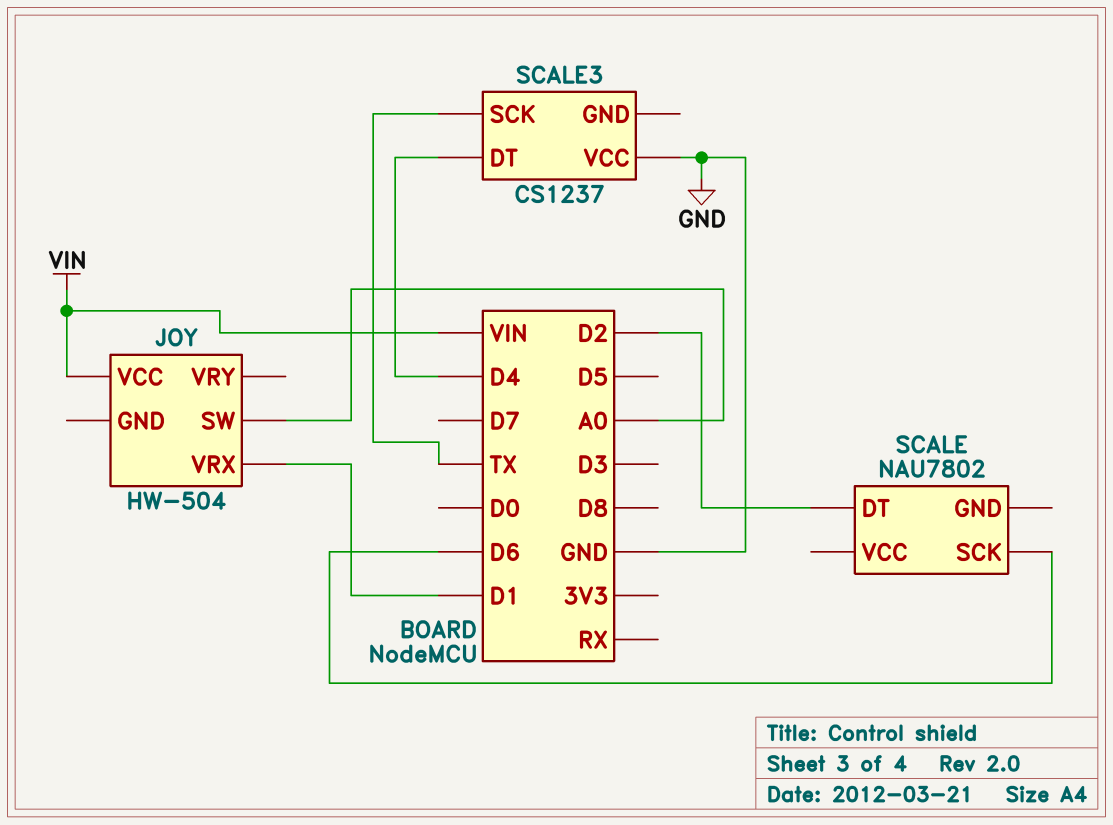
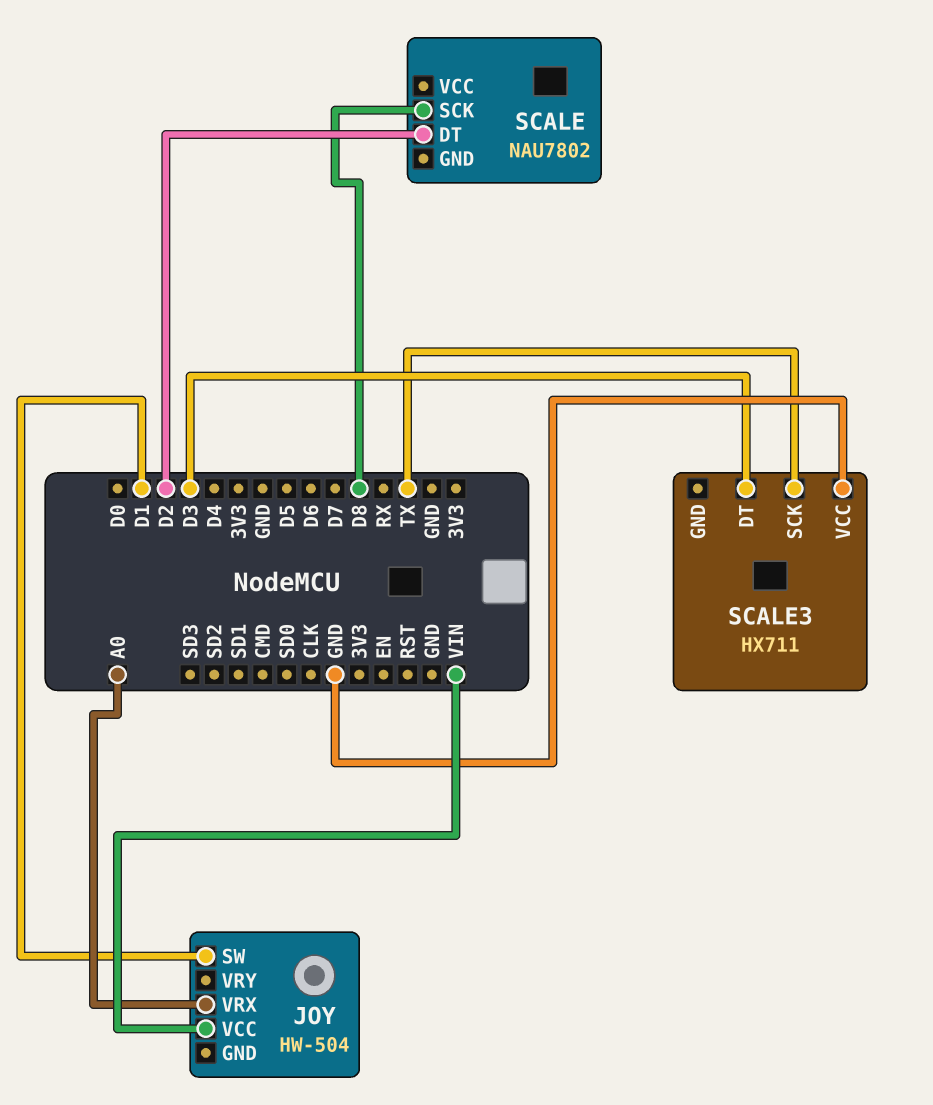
JOY pin SW: A0 -> D1
JOY pin VRX: D1 -> A0
SCALE pin SCK: D6 -> D8
SCALE3: CS1237 -> HX711
SCALE3 pin DT: D4 -> D3

